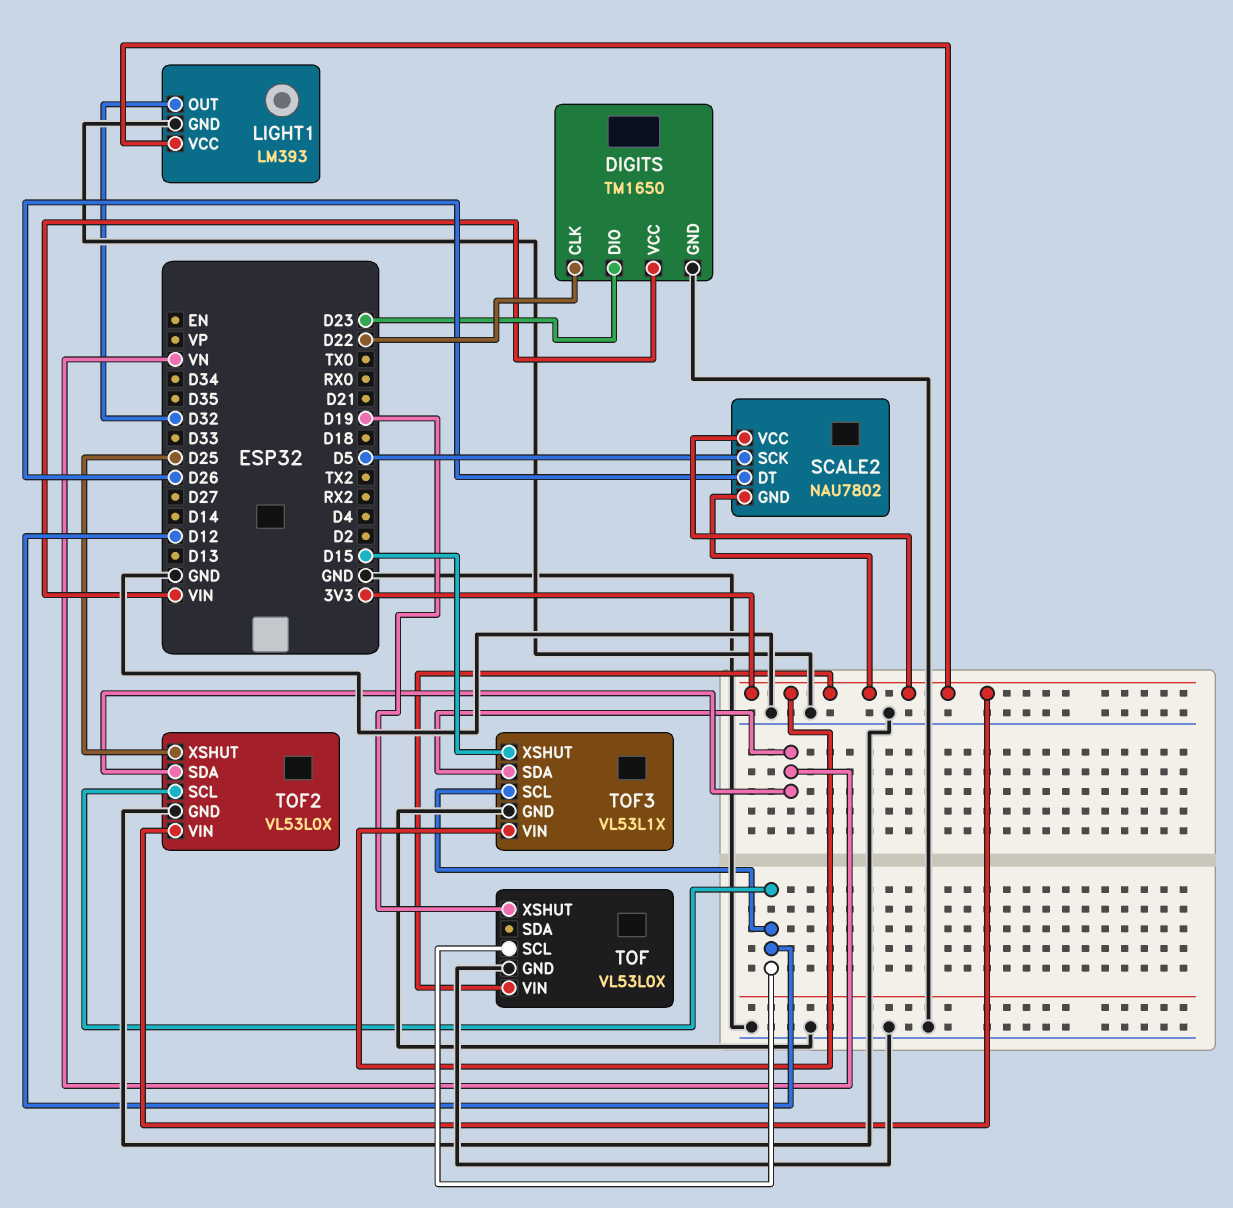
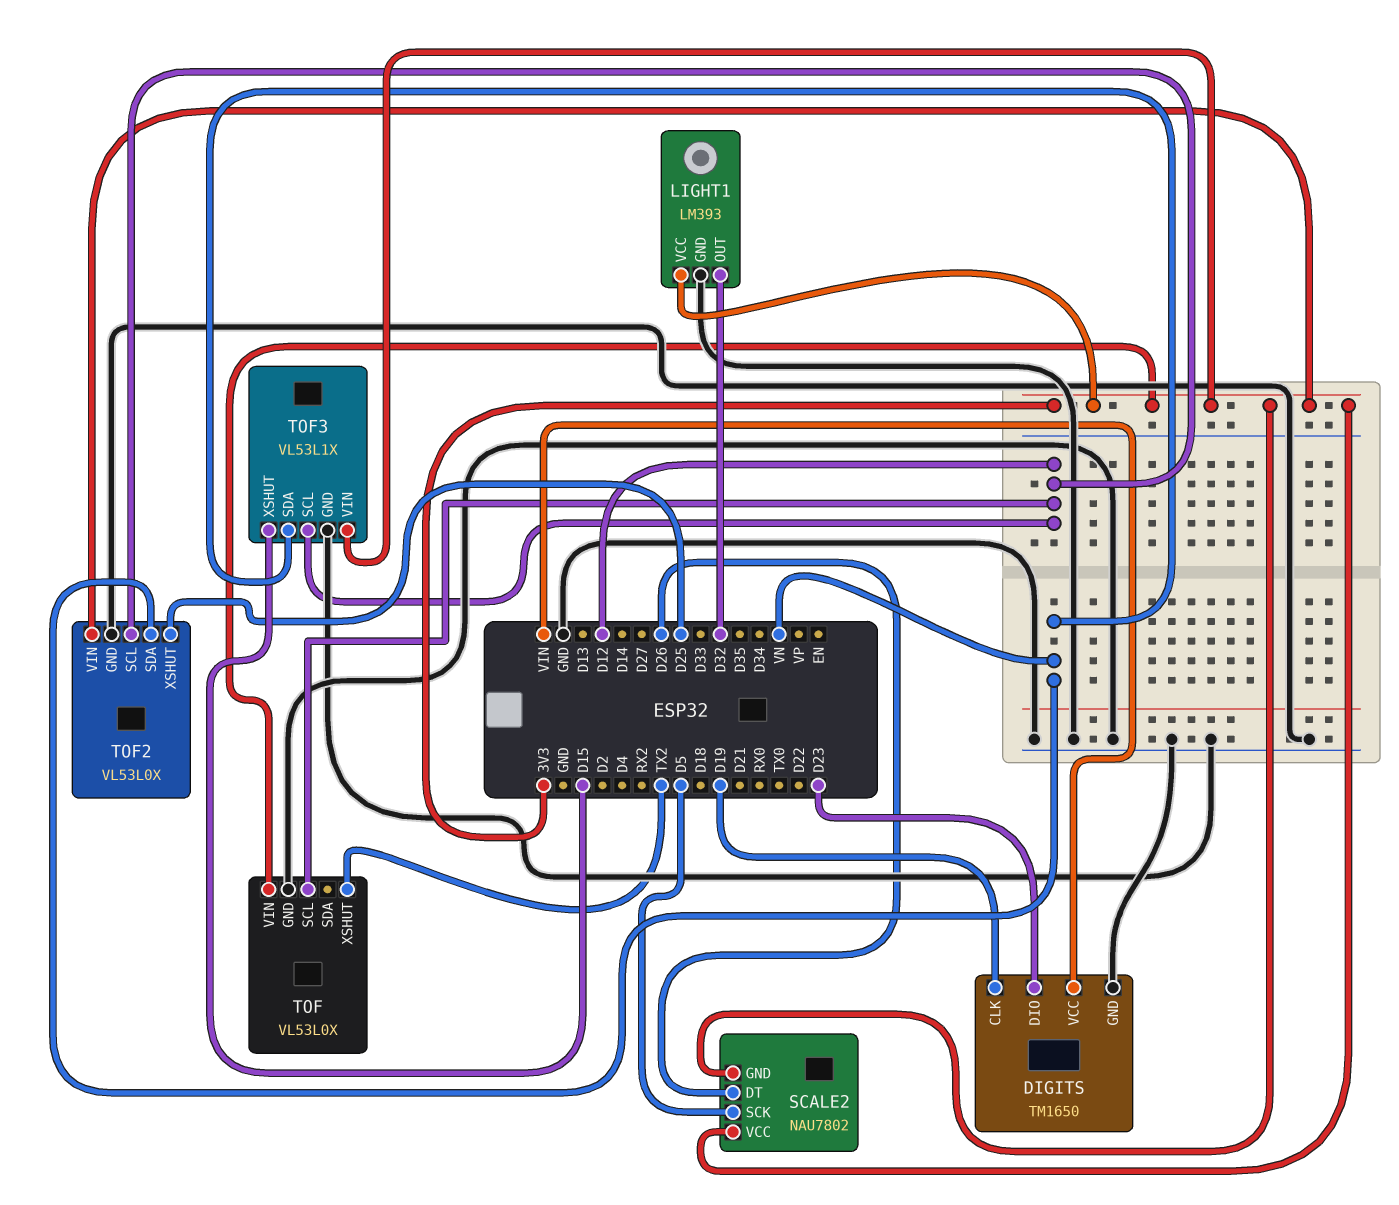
DIGITS pin CLK: D22 -> D19
TOF pin XSHUT: D19 -> TX2

